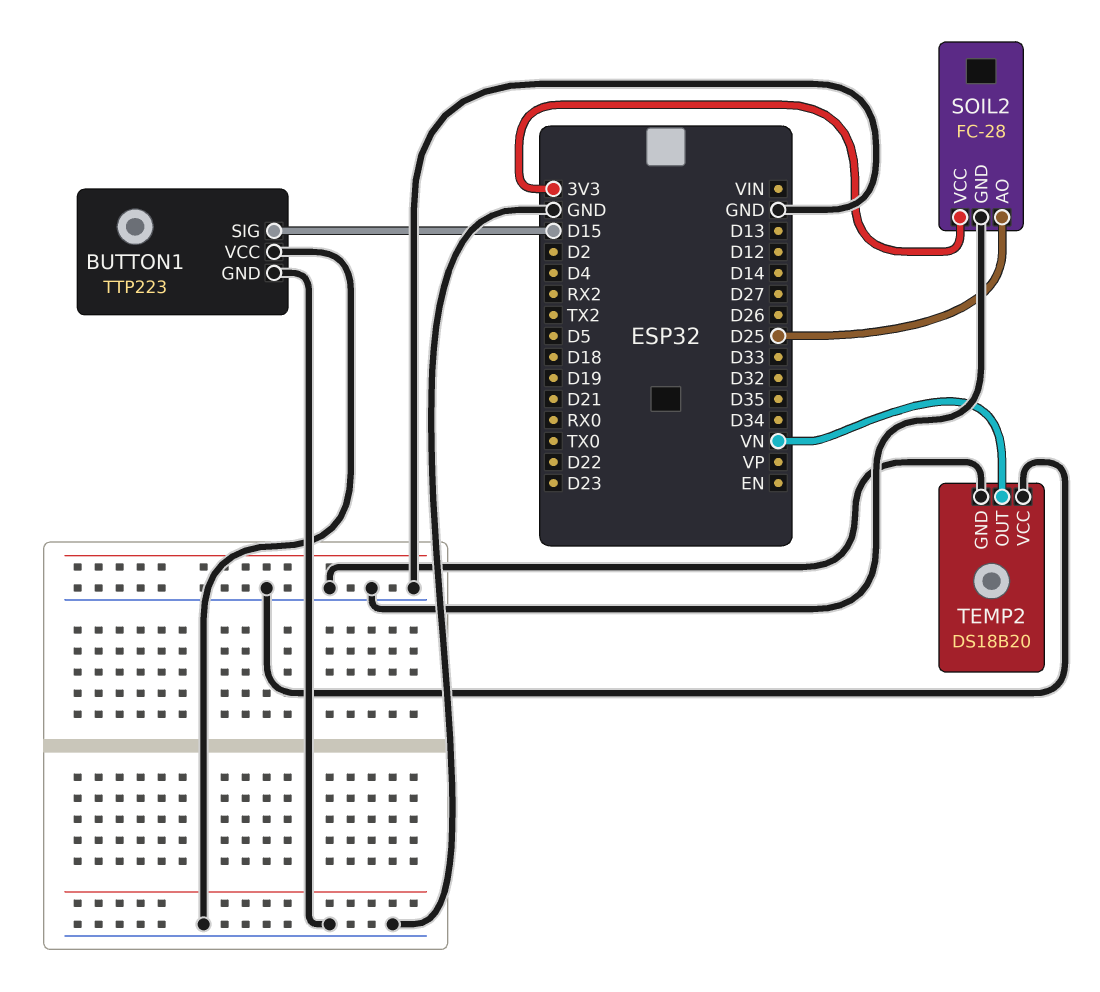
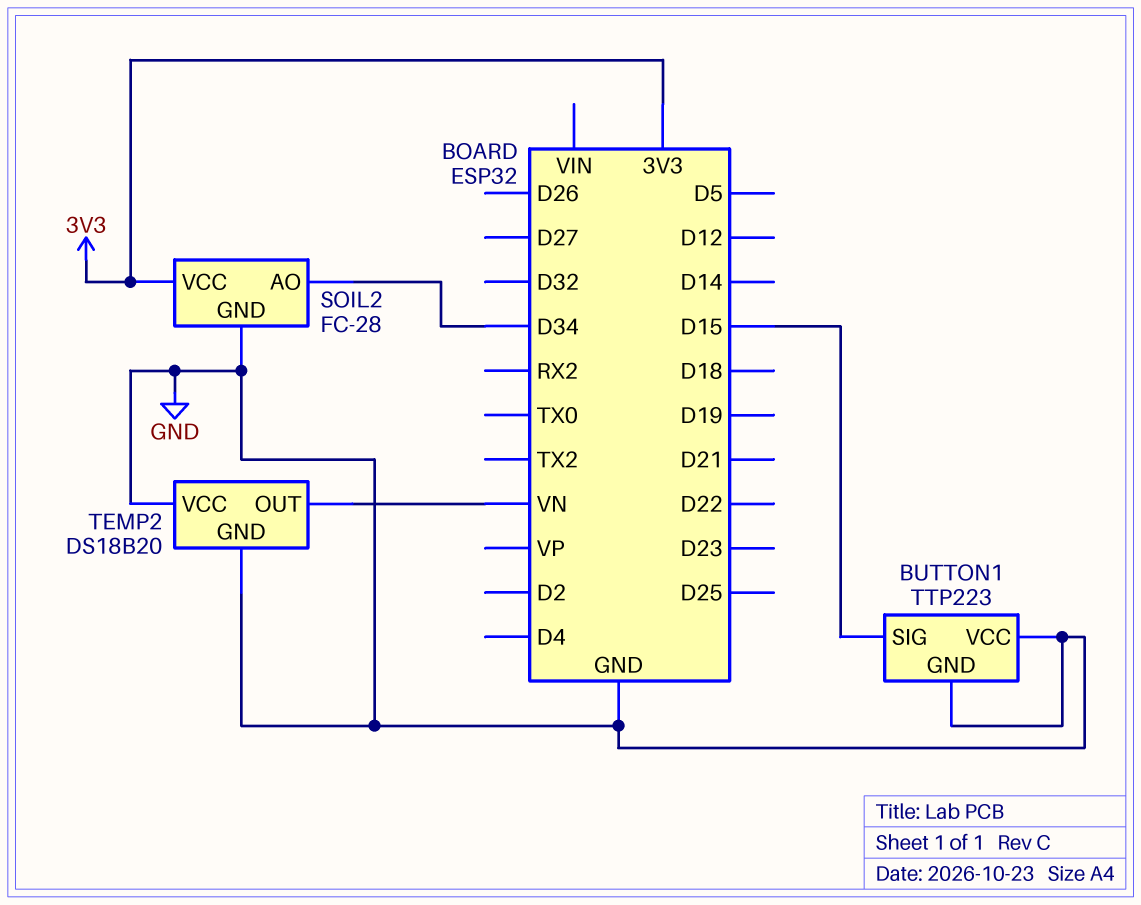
SOIL2 pin AO: D25 -> D34

